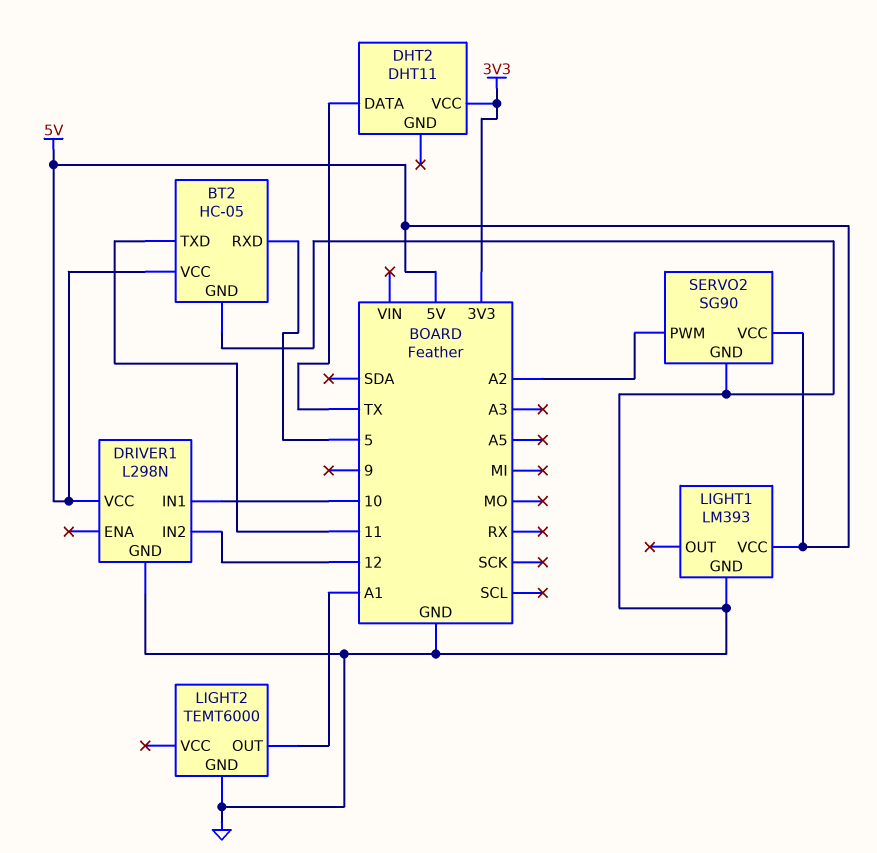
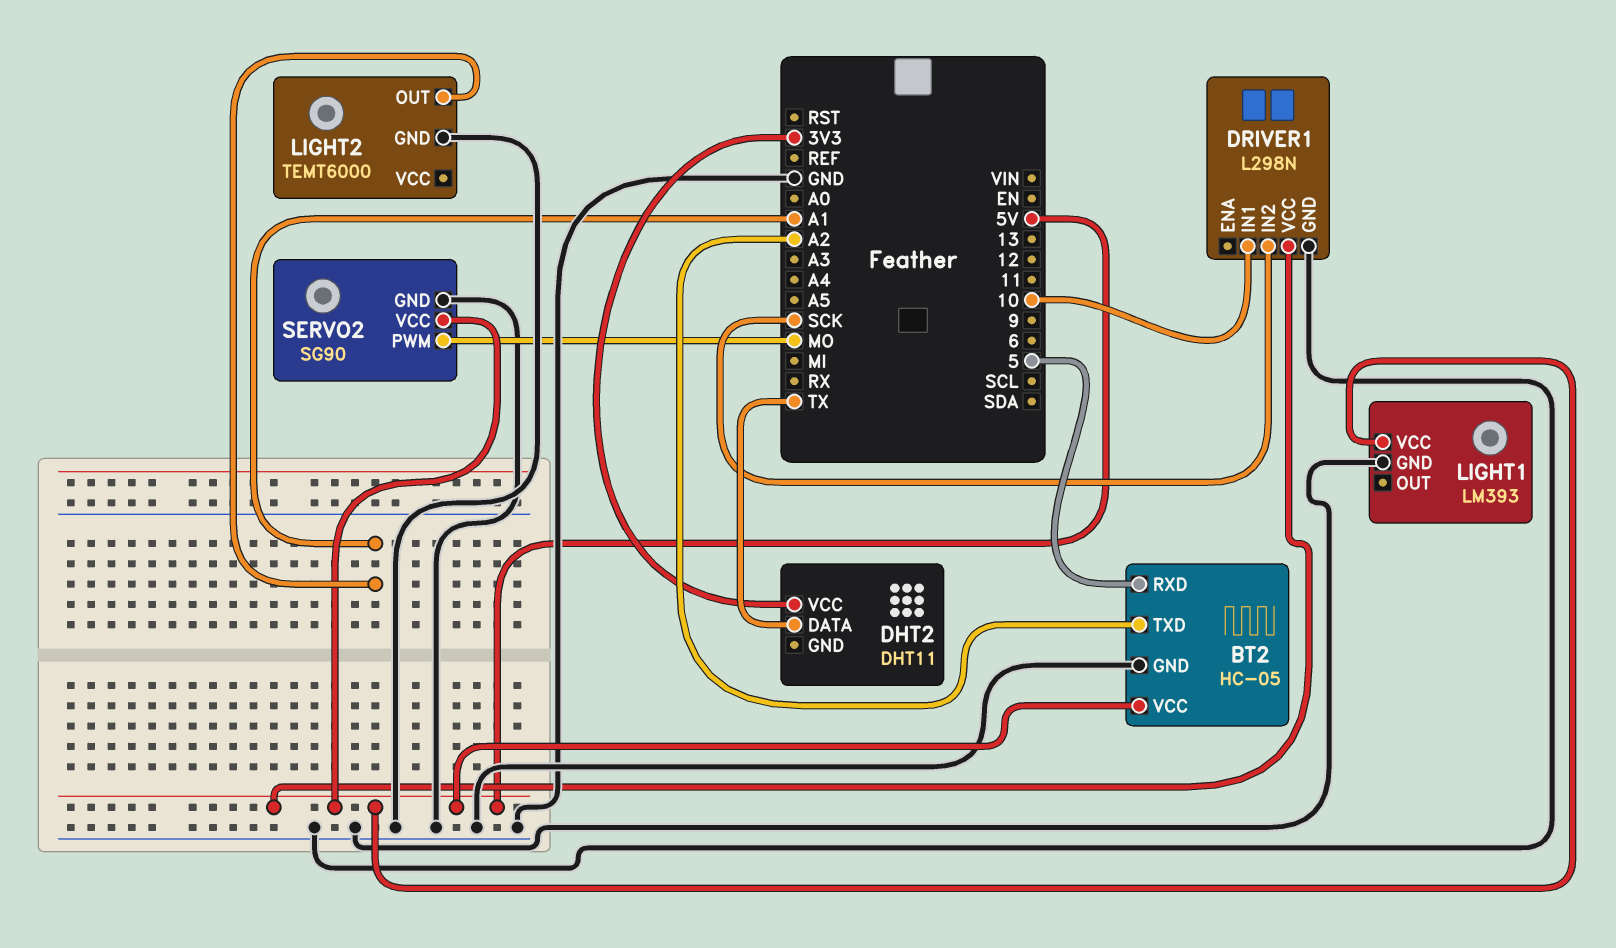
BT2 pin TXD: 11 -> A2
DRIVER1 pin IN2: 12 -> SCK
SERVO2 pin PWM: A2 -> MO

